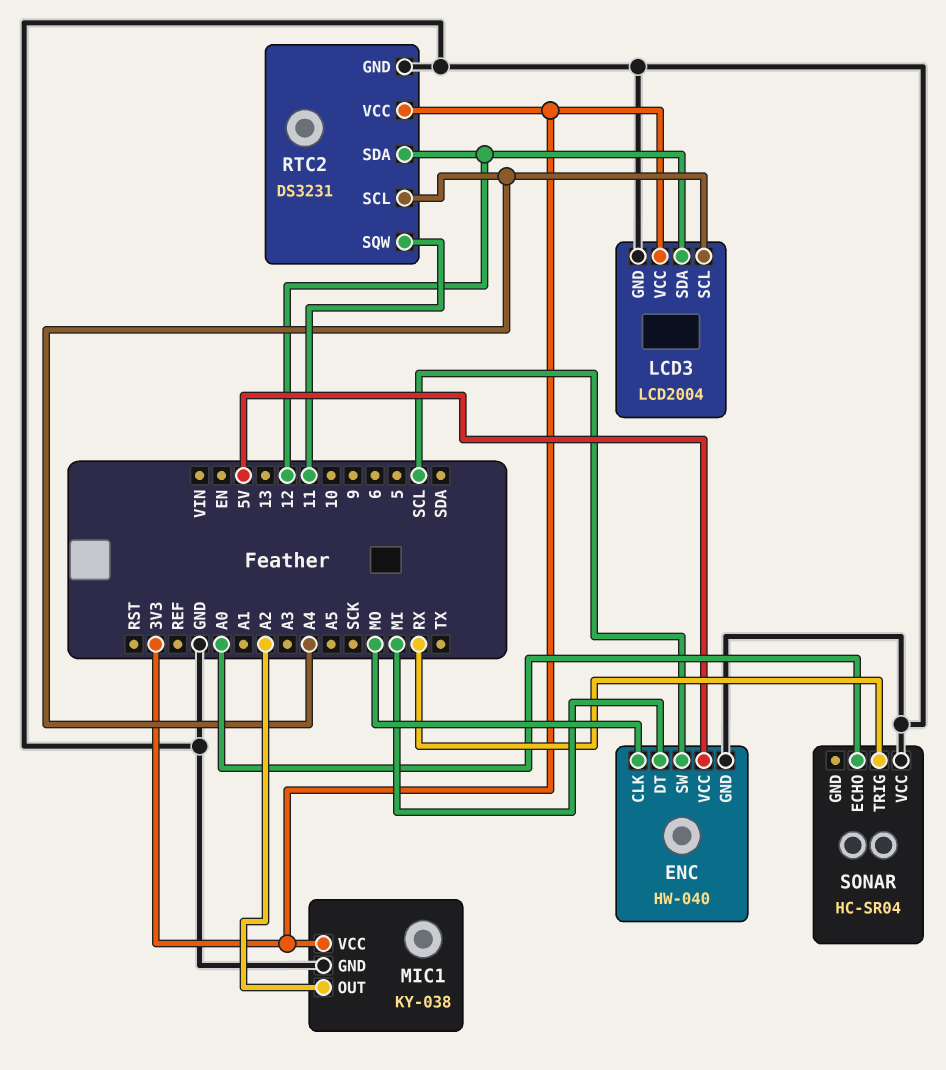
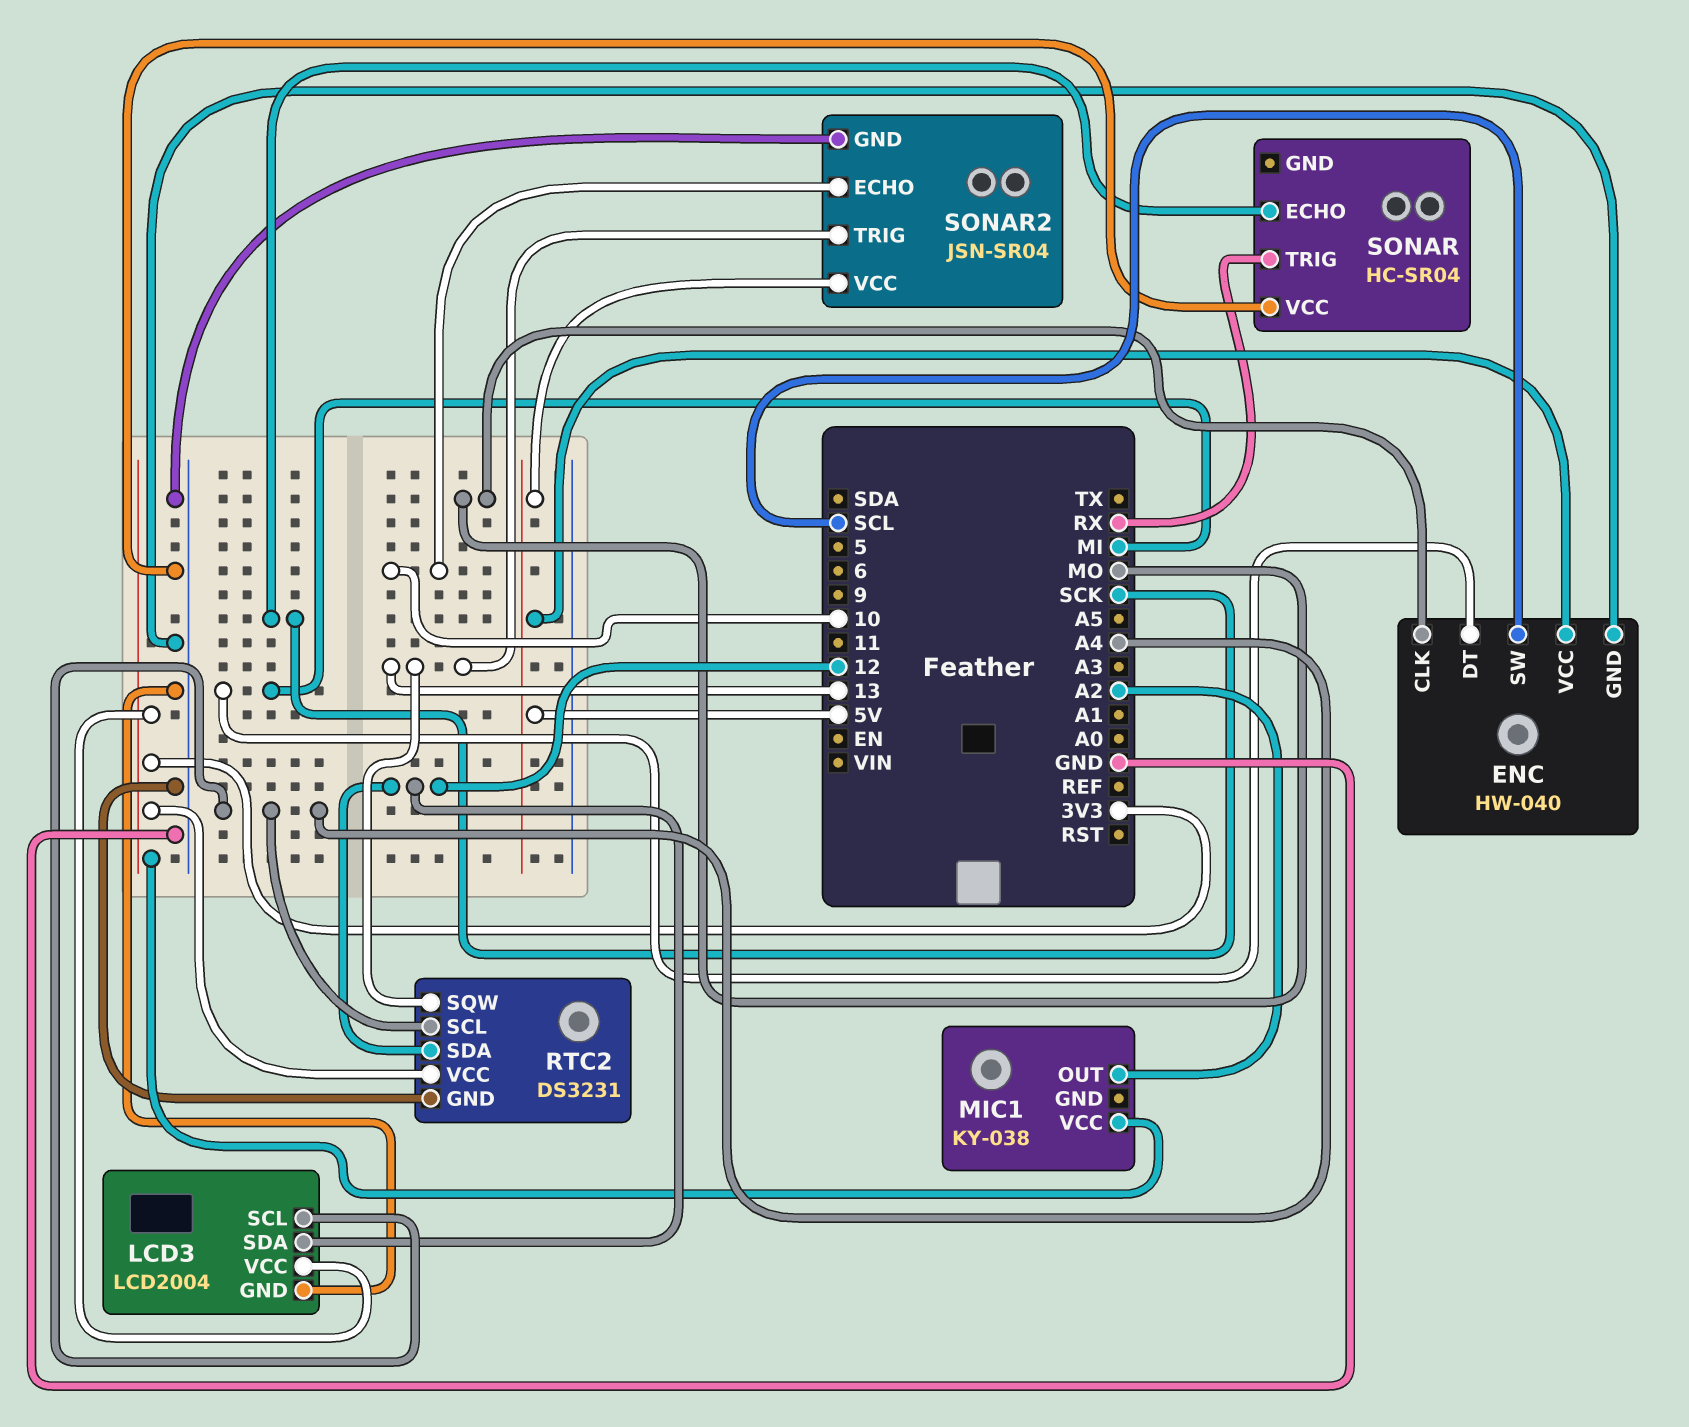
MIC1 pin GND: GND -> none
RTC2 pin SQW: 11 -> 13
SONAR pin ECHO: A0 -> SCK
SONAR2: none -> JSN-SR04
SONAR2 pin ECHO: none -> 10
SONAR2 pin GND: none -> GND
SONAR2 pin TRIG: none -> 13
SONAR2 pin VCC: none -> 5V

